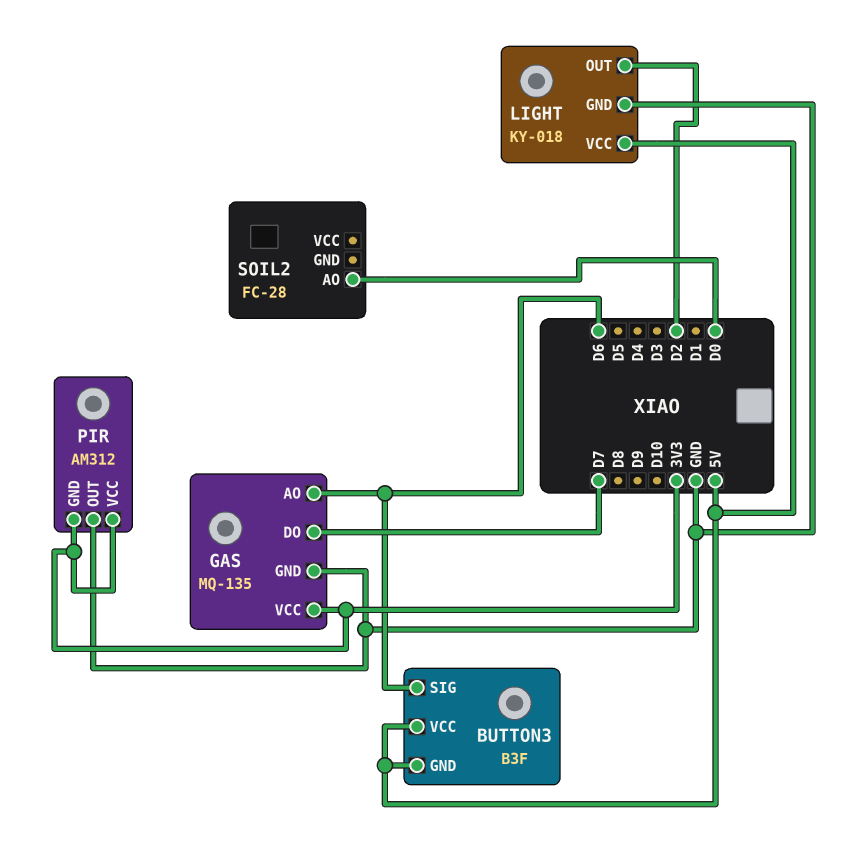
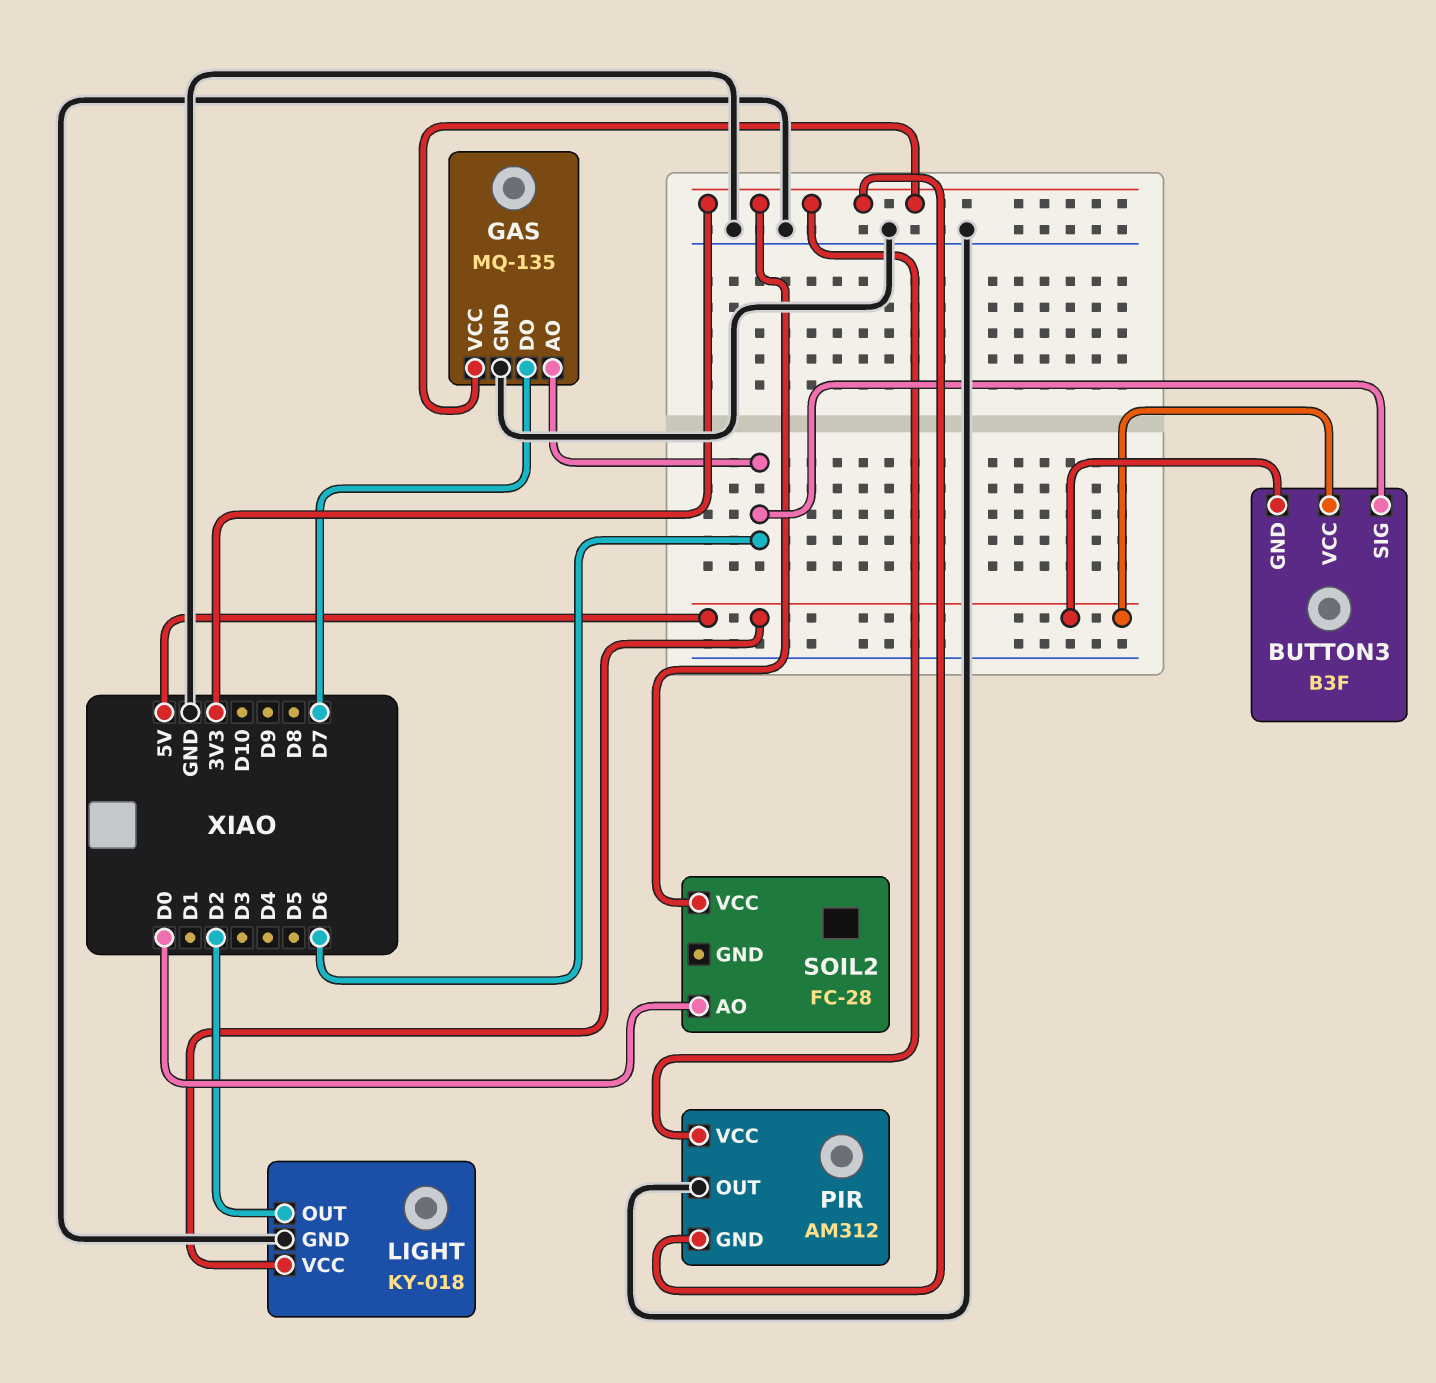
SOIL2 pin VCC: none -> 3V3

